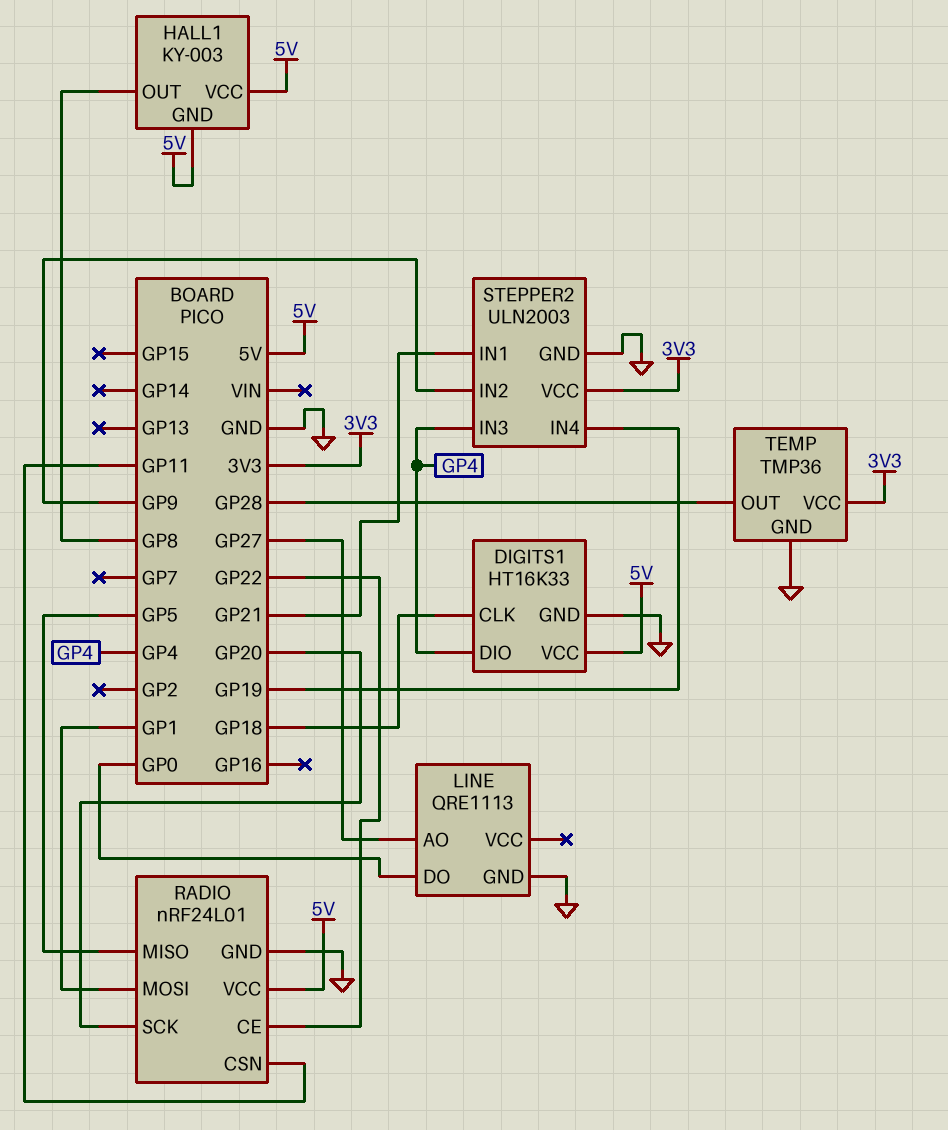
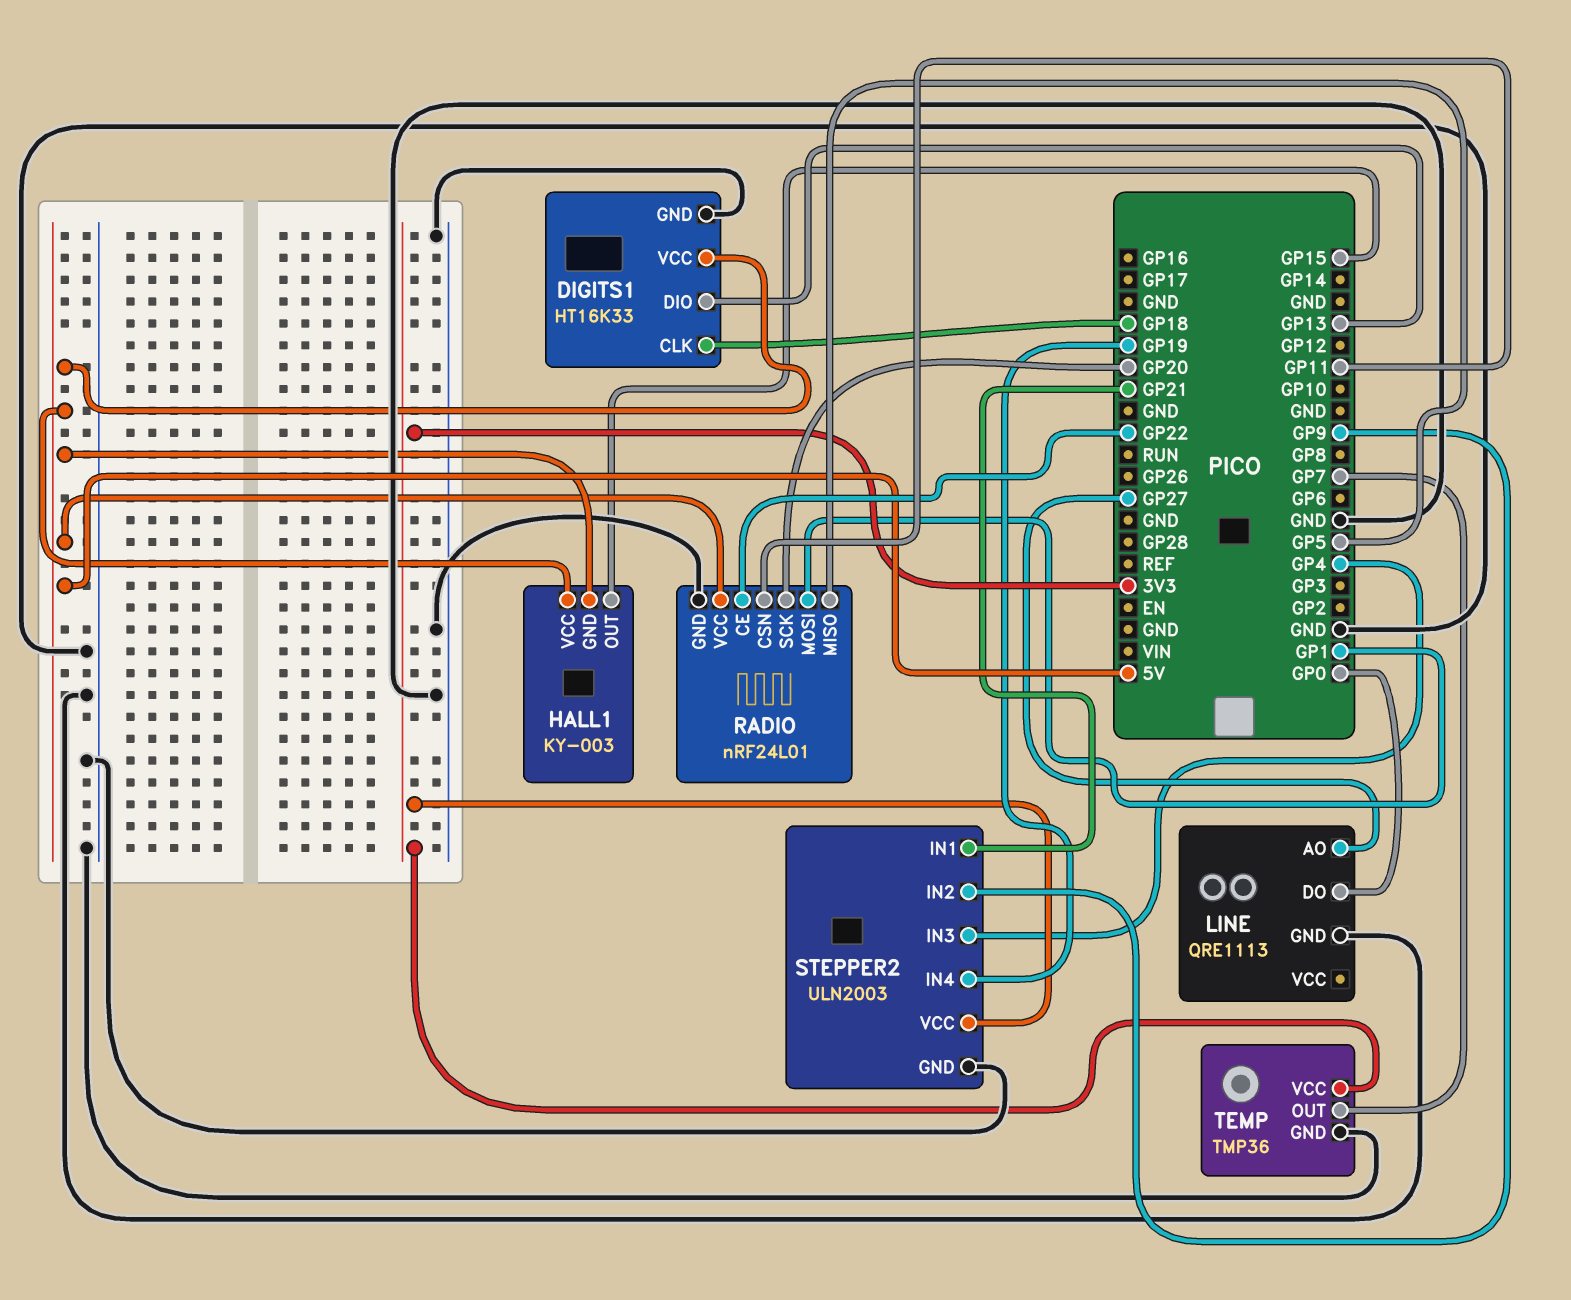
DIGITS1 pin DIO: GP4 -> GP13
HALL1 pin OUT: GP8 -> GP15
TEMP pin OUT: GP28 -> GP7

